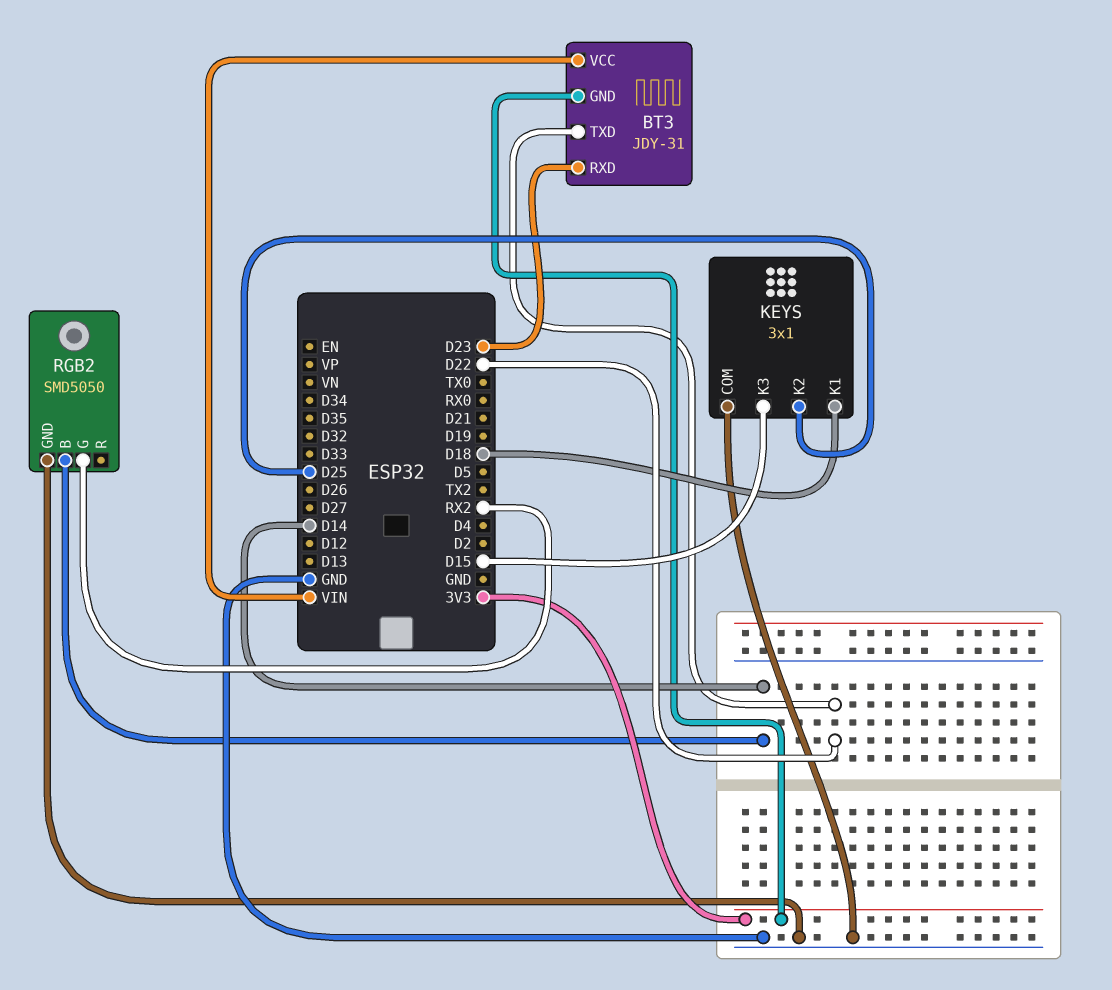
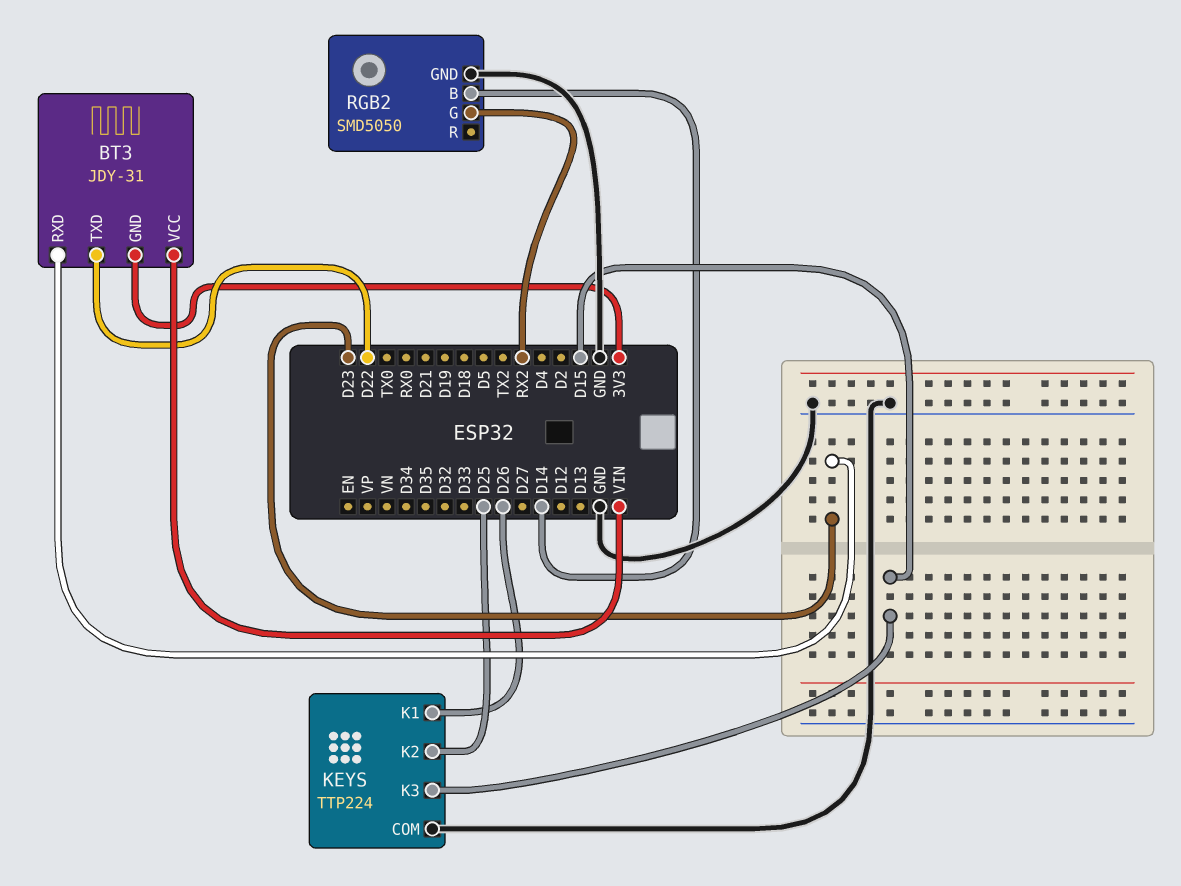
KEYS: 3x1 -> TTP224
KEYS pin K1: D18 -> D26

